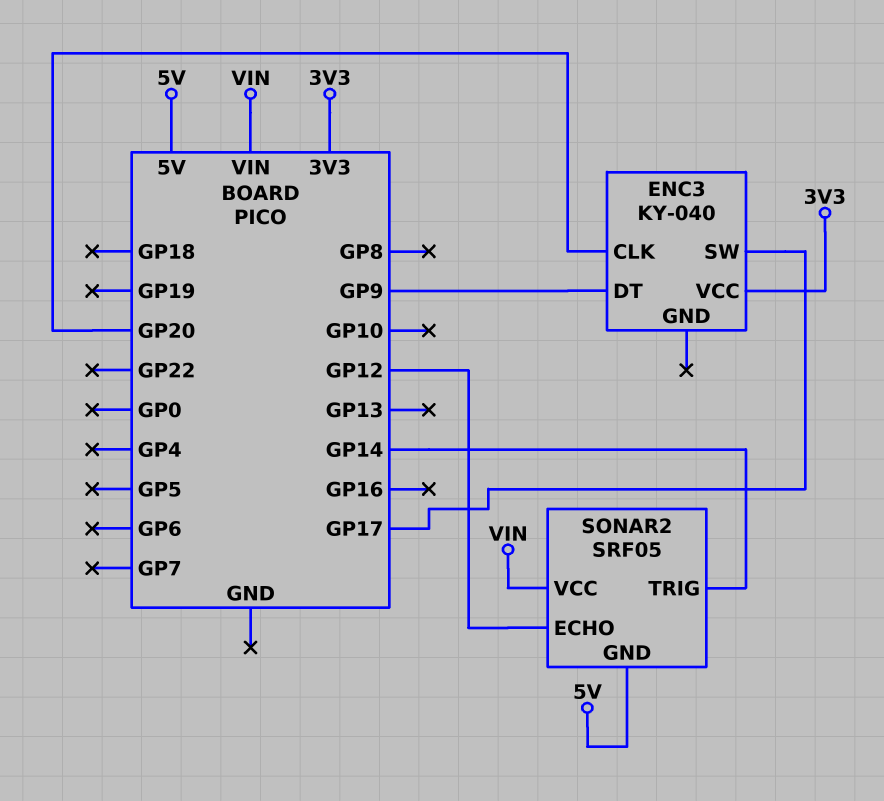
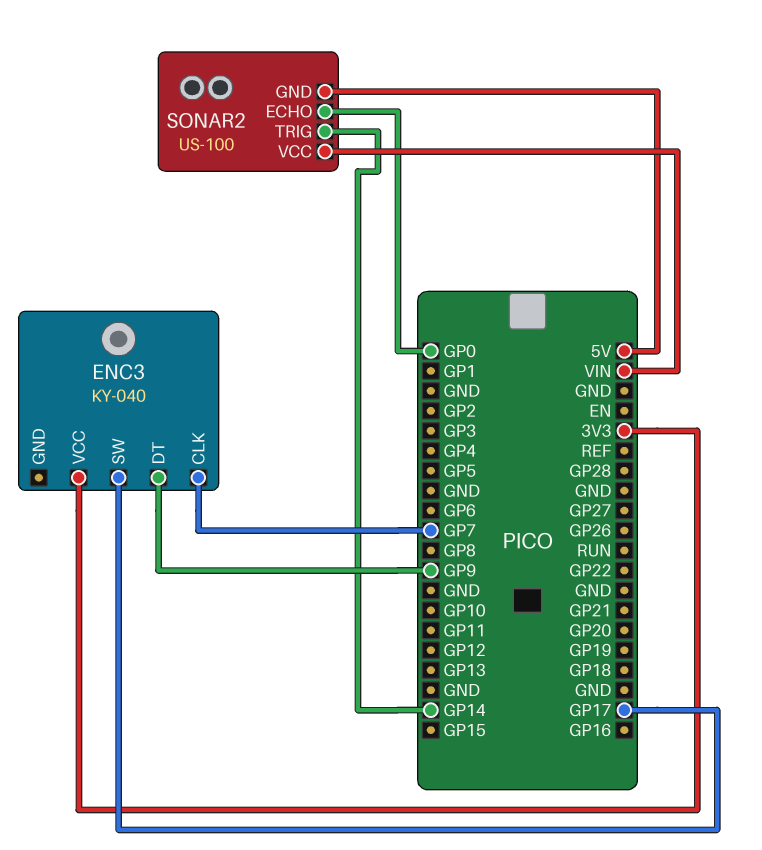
ENC3 pin CLK: GP20 -> GP7
SONAR2: SRF05 -> US-100
SONAR2 pin ECHO: GP12 -> GP0

